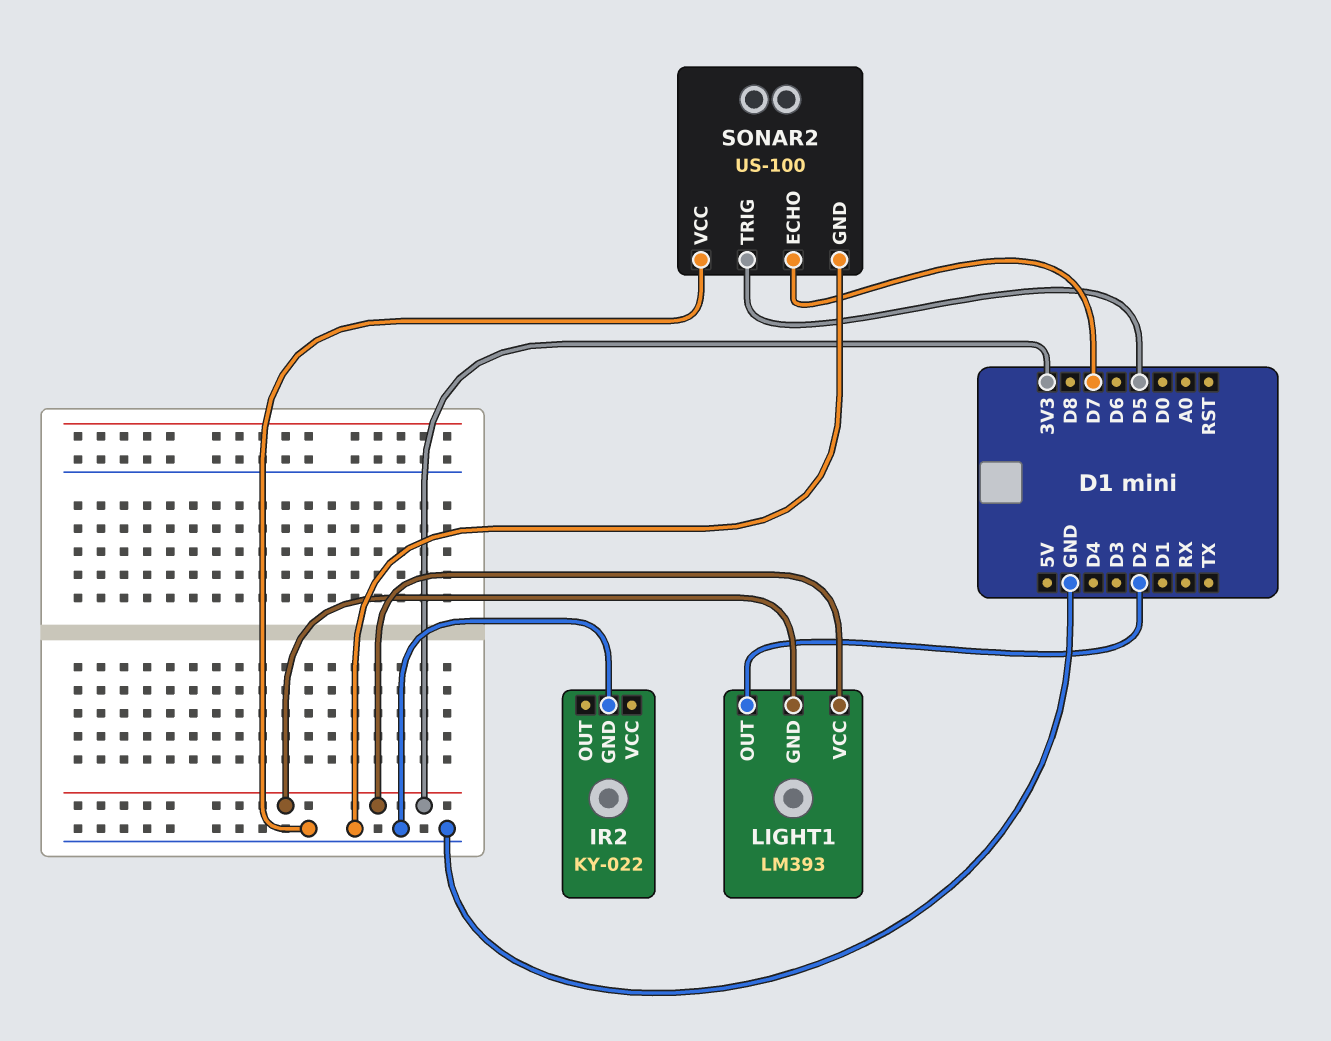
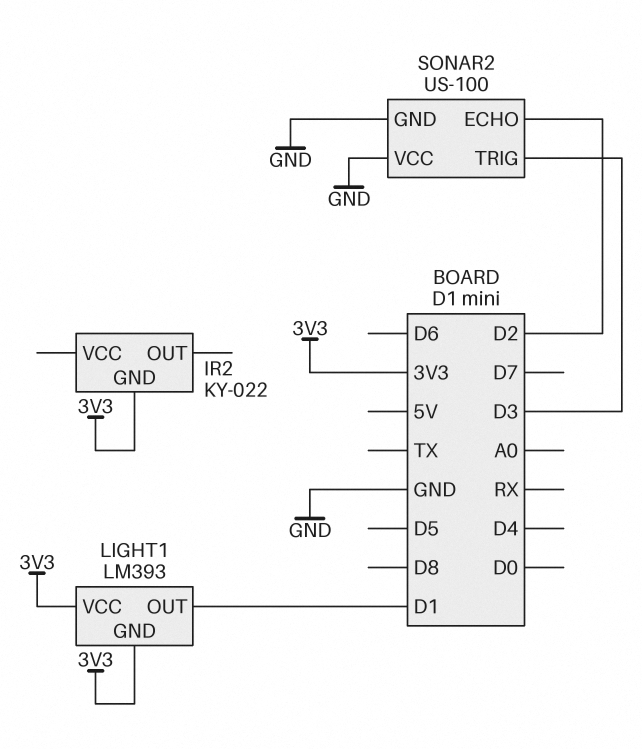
IR2 pin GND: GND -> 3V3
LIGHT1 pin OUT: D2 -> D1
SONAR2 pin ECHO: D7 -> D2
SONAR2 pin TRIG: D5 -> D3

